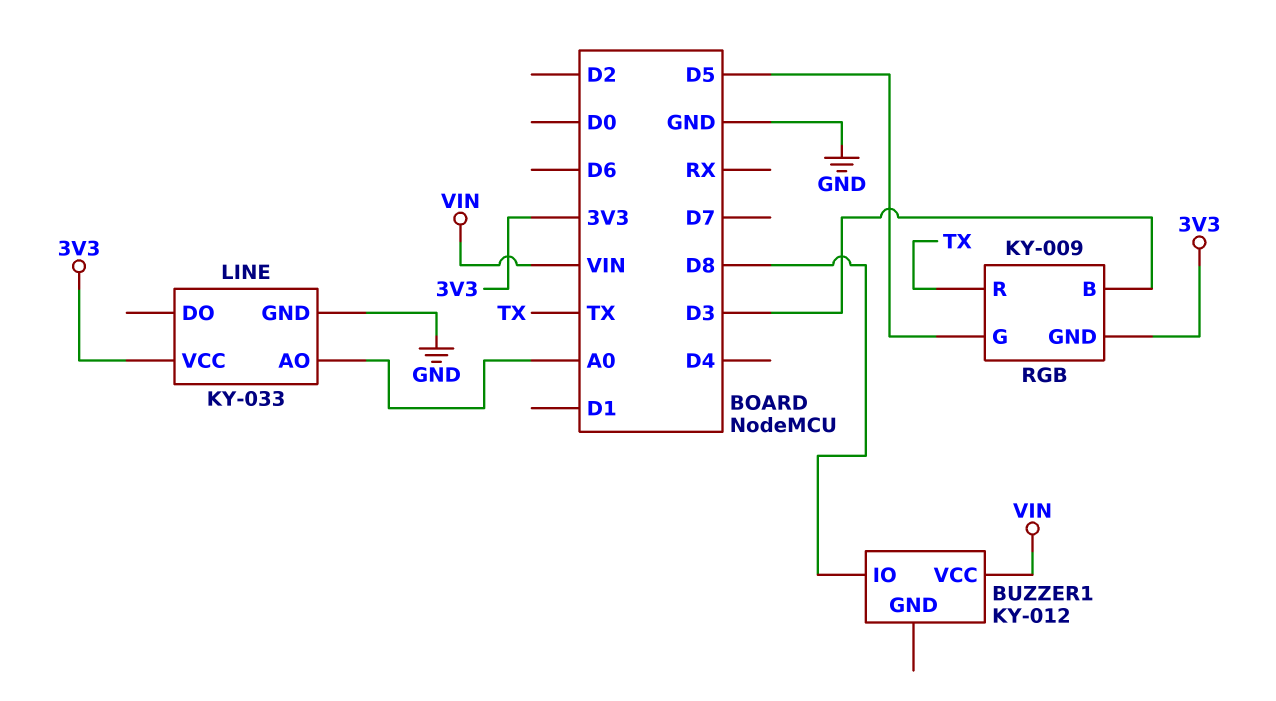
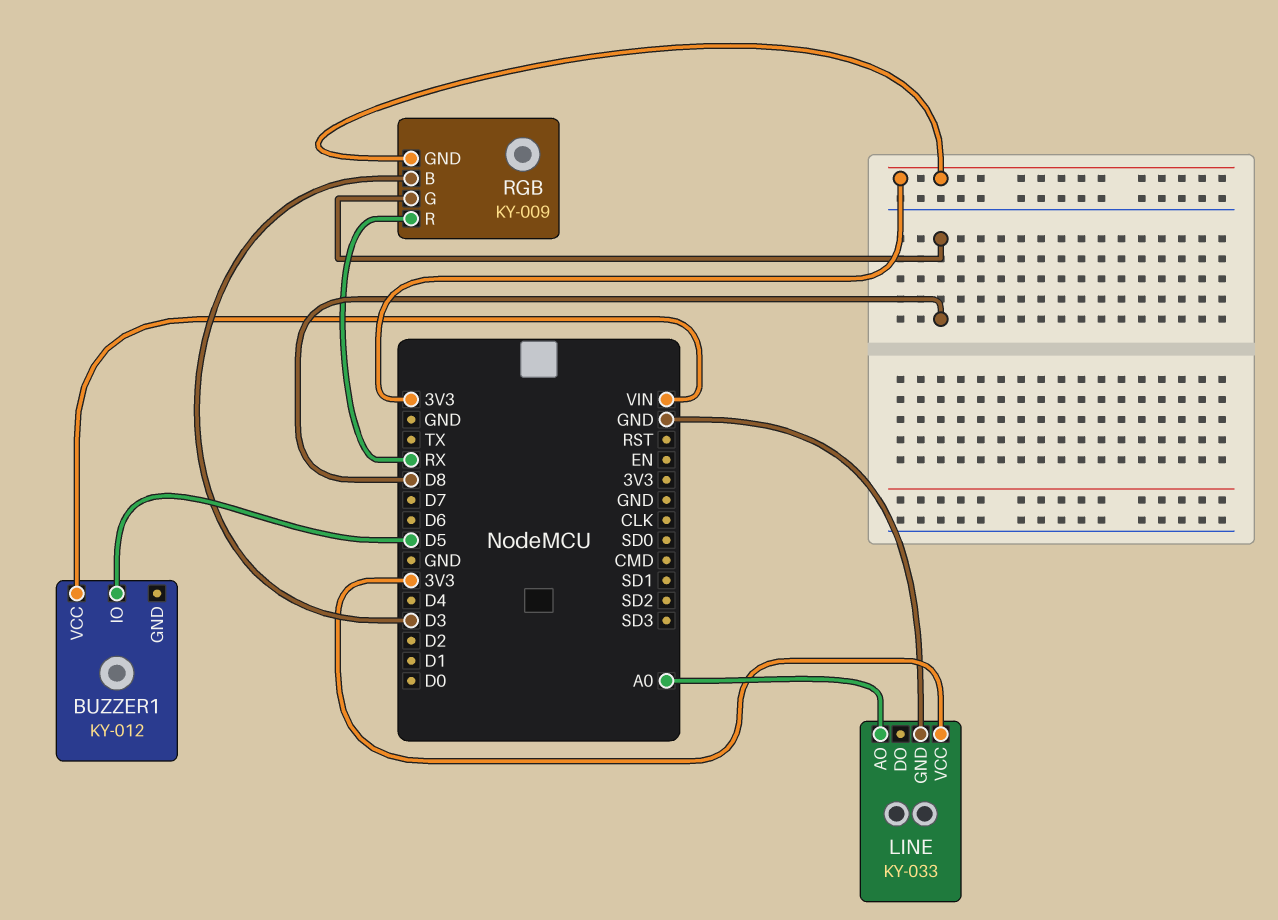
BUZZER1 pin IO: D8 -> D5
RGB pin G: D5 -> D8
RGB pin R: TX -> RX

